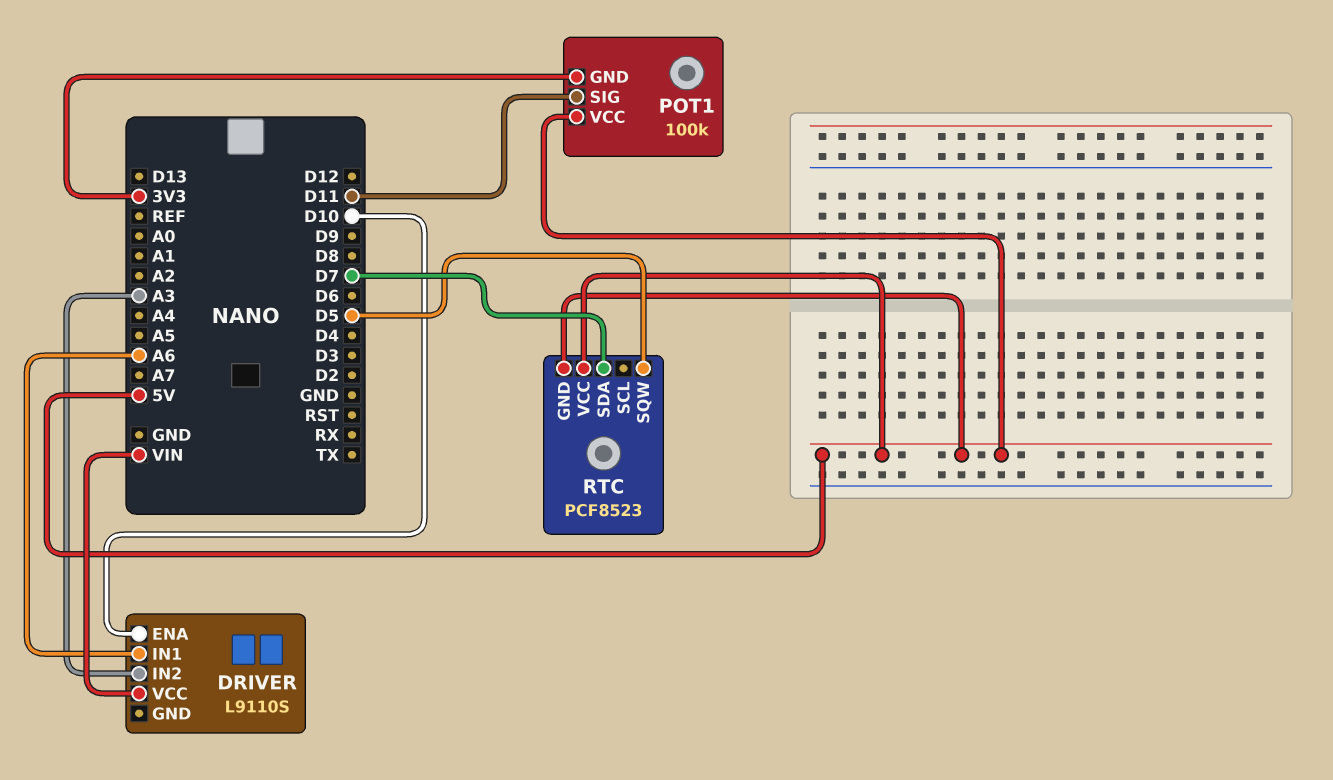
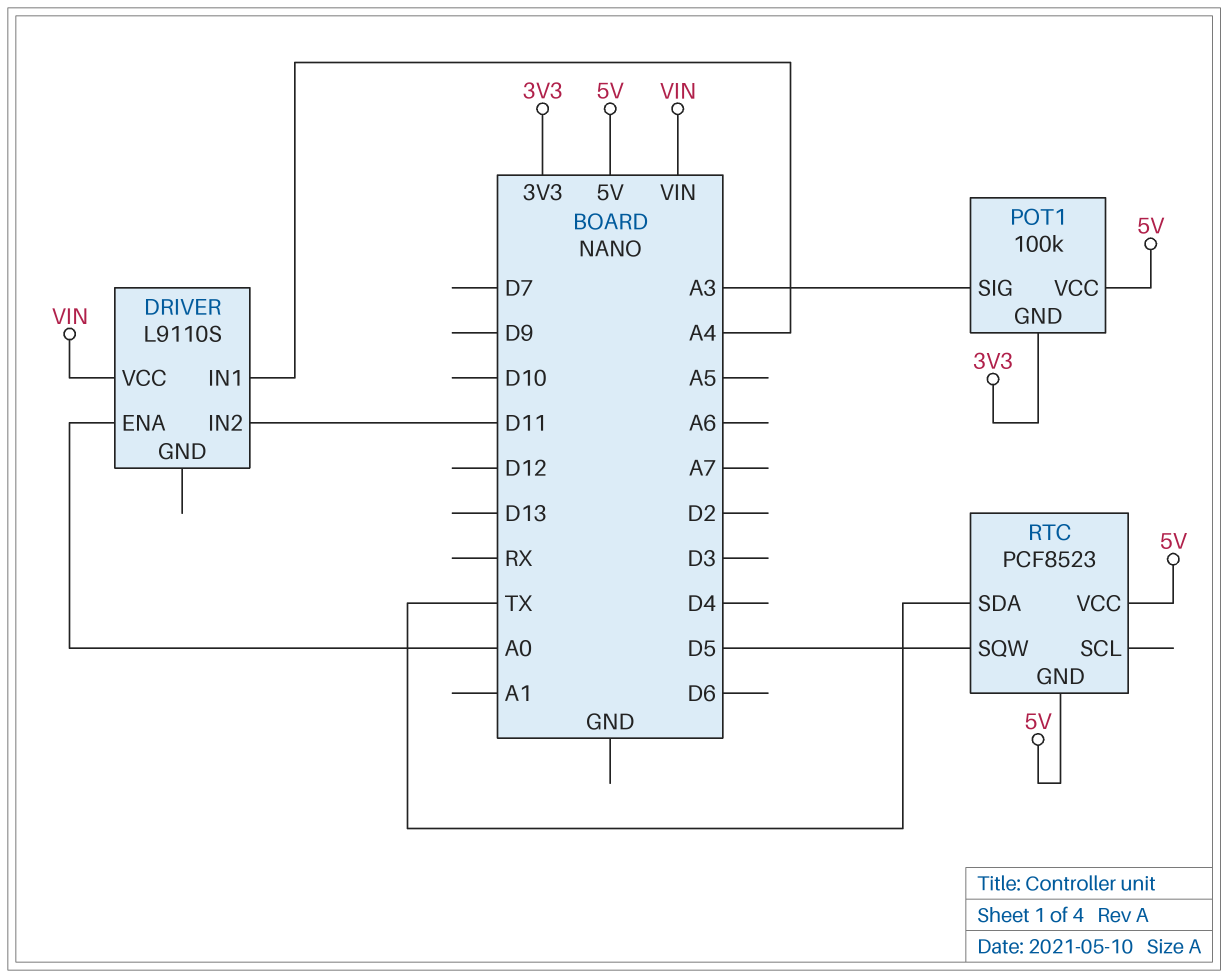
DRIVER pin ENA: D10 -> A0
DRIVER pin IN1: A6 -> A4
DRIVER pin IN2: A3 -> D11
POT1 pin SIG: D11 -> A3
RTC pin SDA: D7 -> TX

